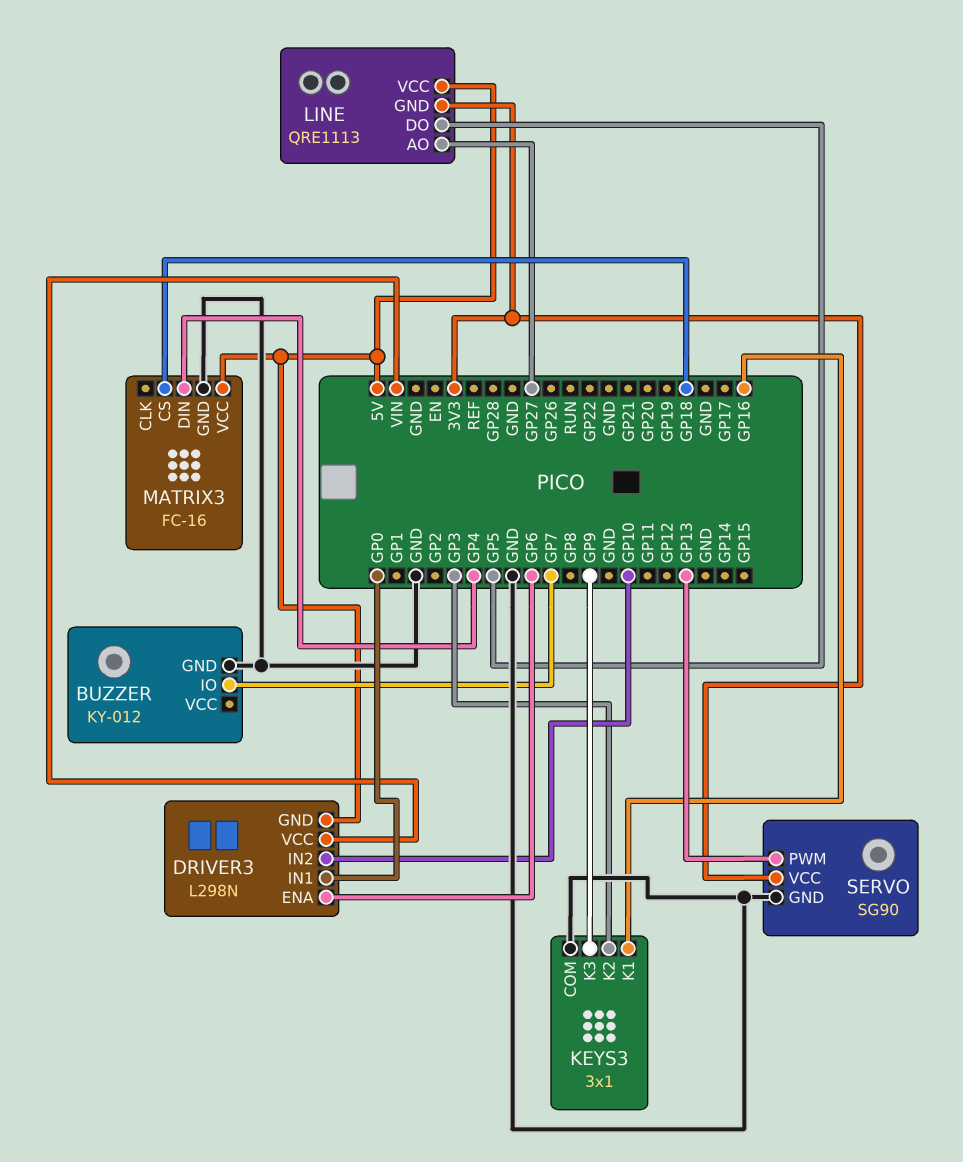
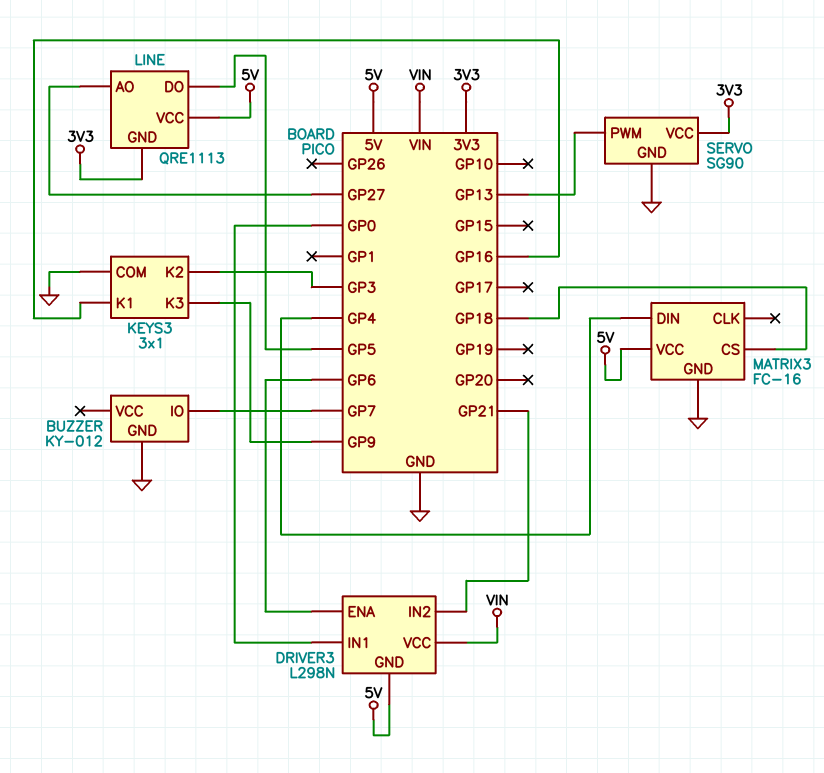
DRIVER3 pin IN2: GP10 -> GP21

